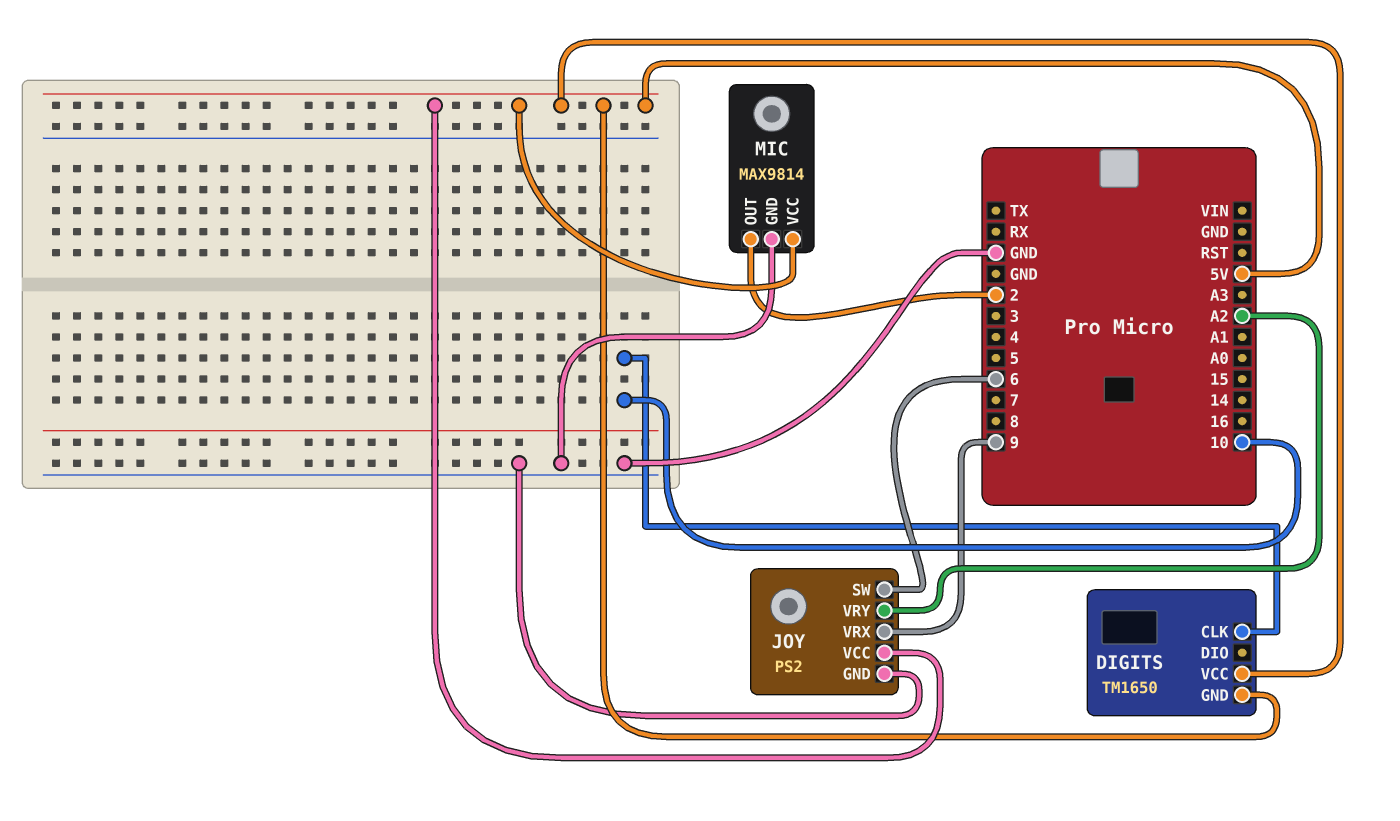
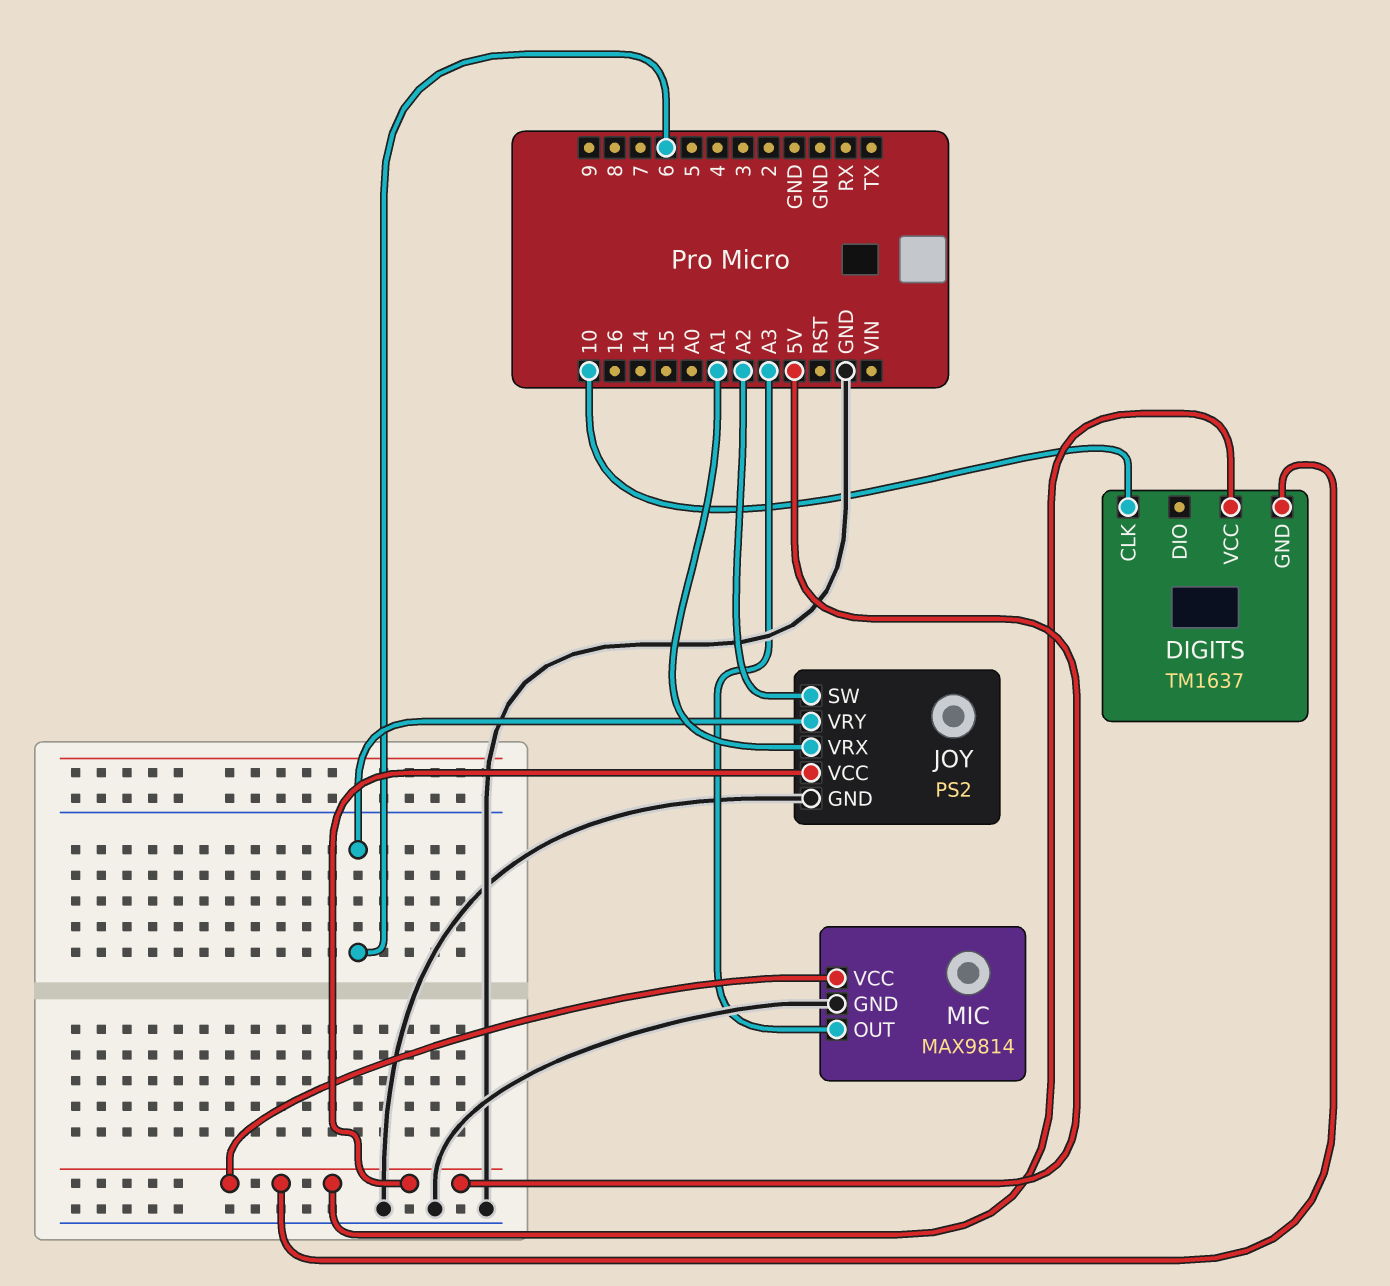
DIGITS: TM1650 -> TM1637
JOY pin SW: 6 -> A2
JOY pin VRX: 9 -> A1
JOY pin VRY: A2 -> 6
MIC pin OUT: 2 -> A3

